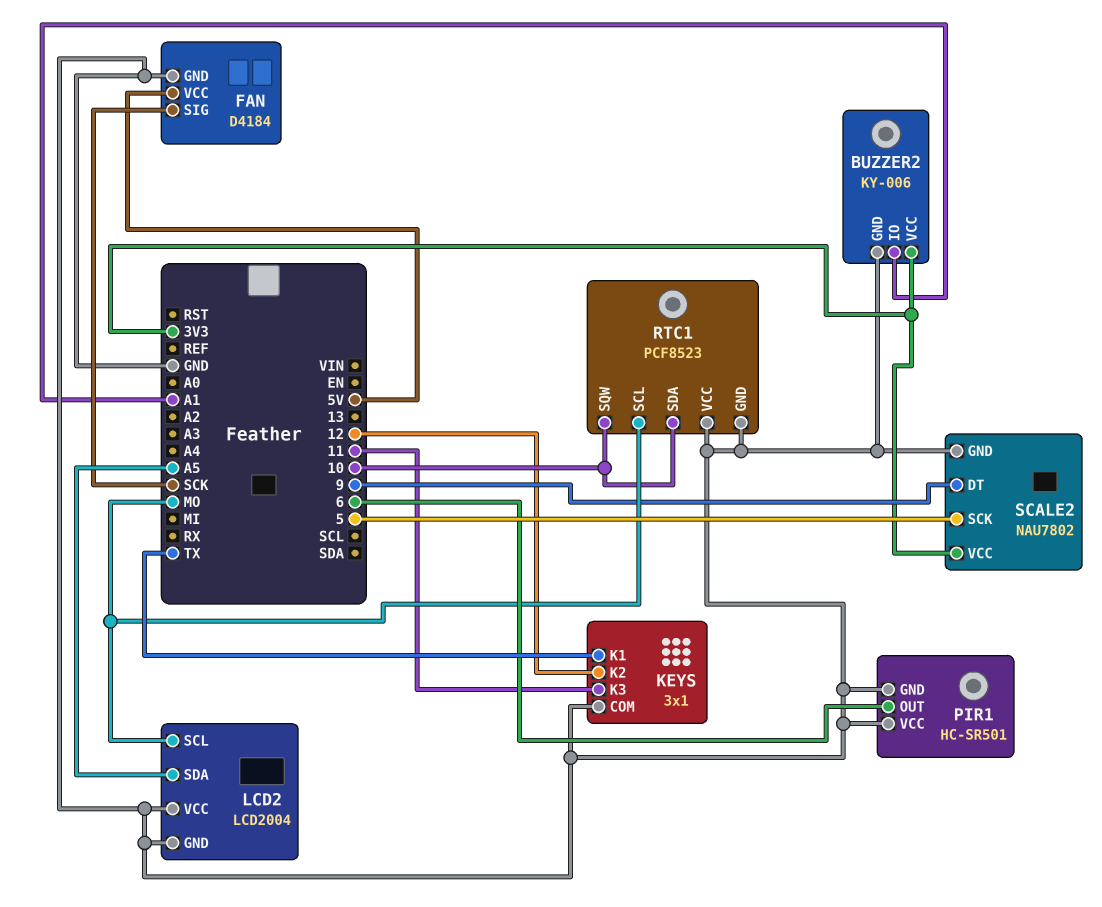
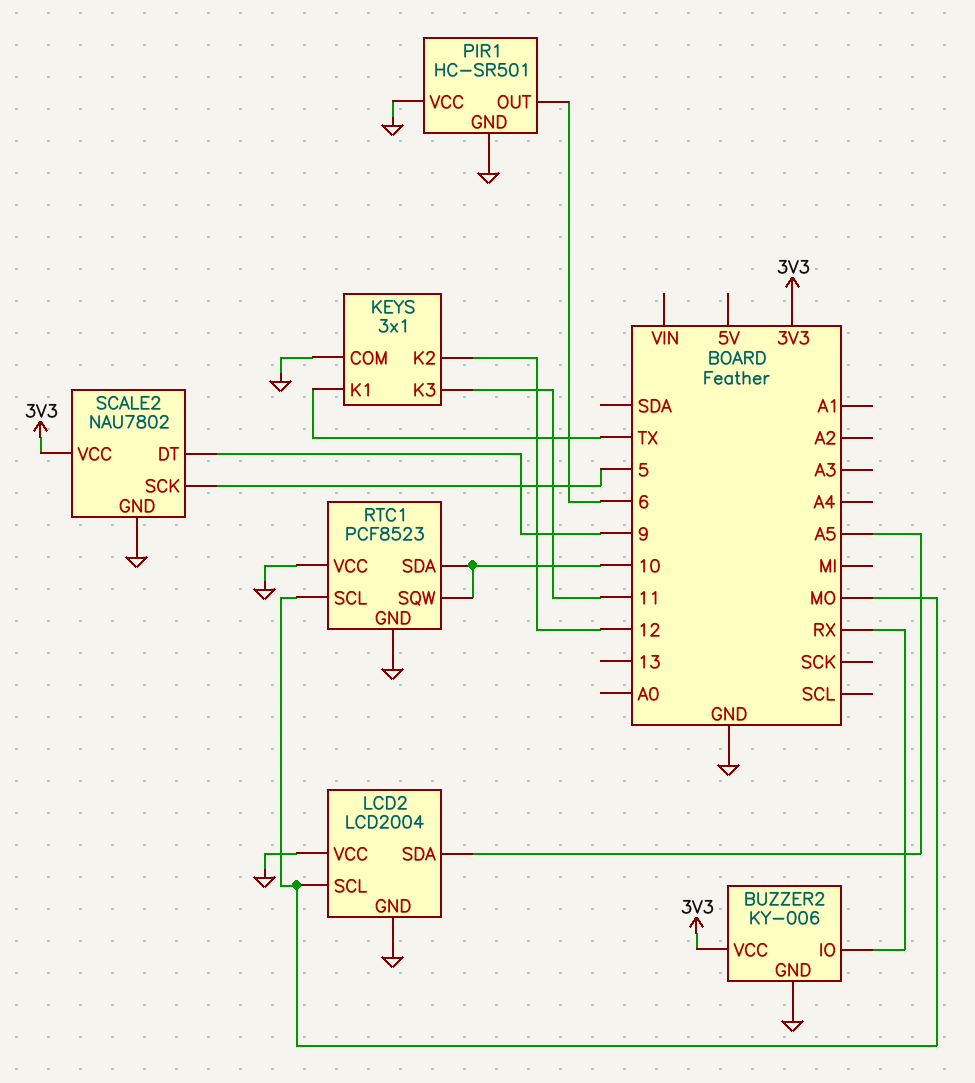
BUZZER2 pin IO: A1 -> RX
FAN: D4184 -> none
FAN pin GND: GND -> none
FAN pin SIG: SCK -> none
FAN pin VCC: 5V -> none

